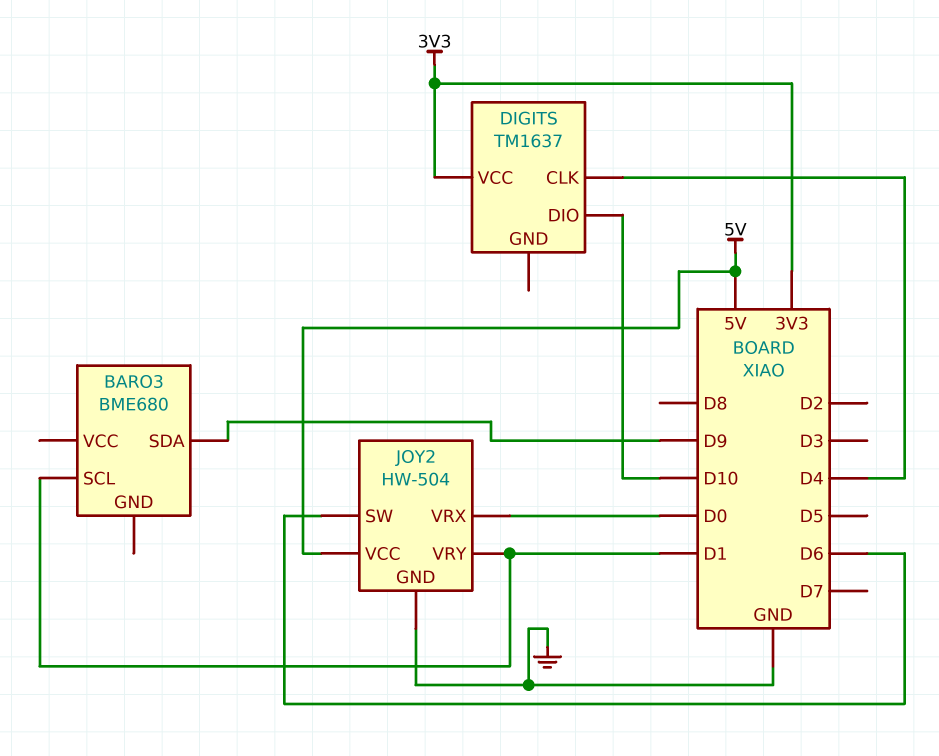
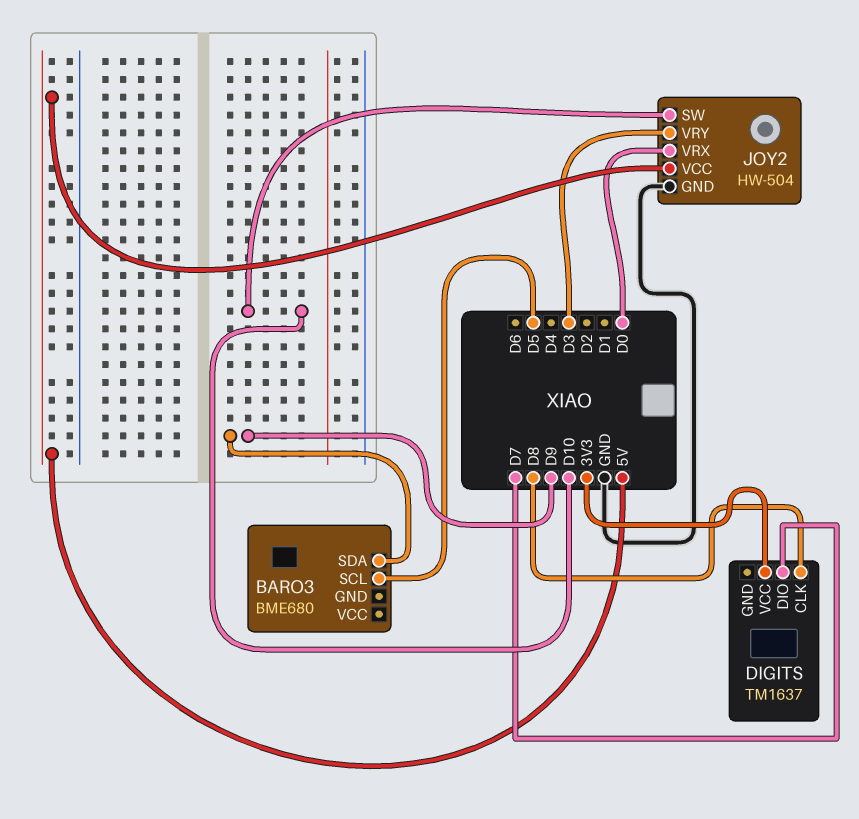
BARO3 pin SCL: D1 -> D5
DIGITS pin CLK: D4 -> D8
DIGITS pin DIO: D10 -> D7
JOY2 pin SW: D6 -> D10
JOY2 pin VRY: D1 -> D3

